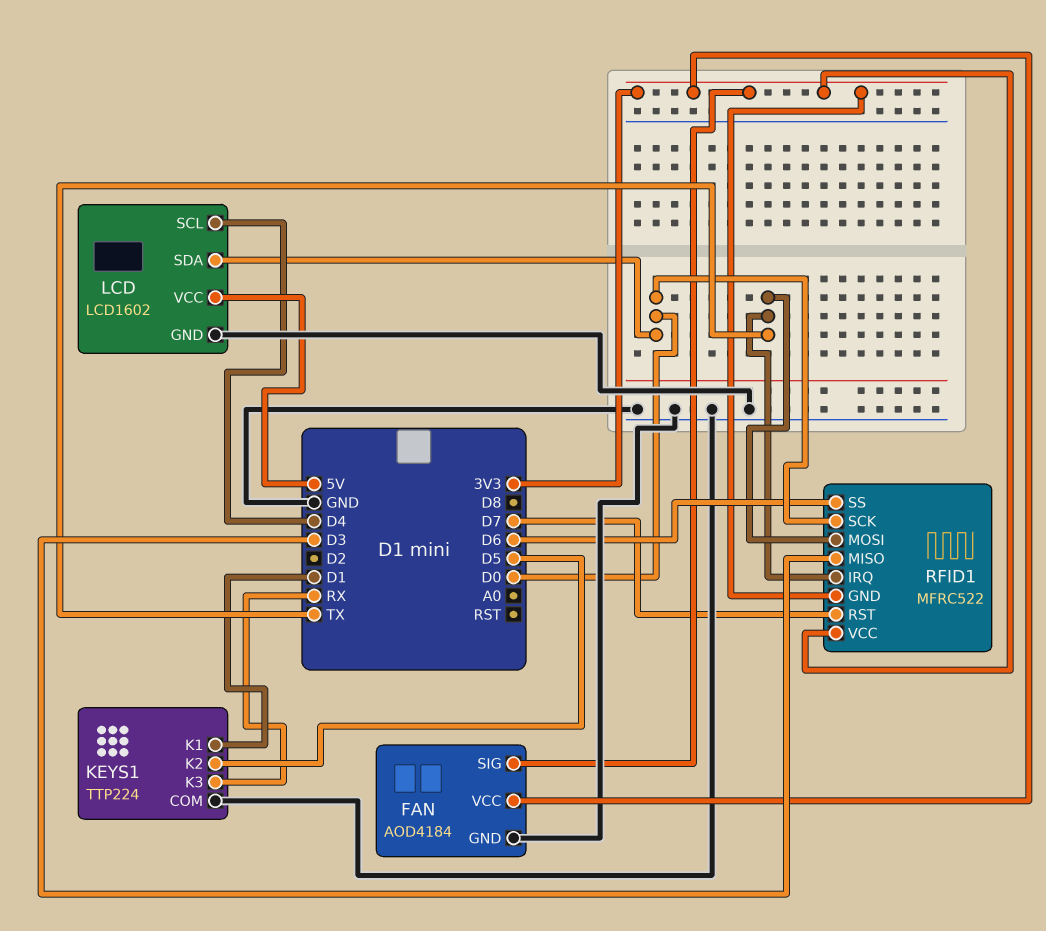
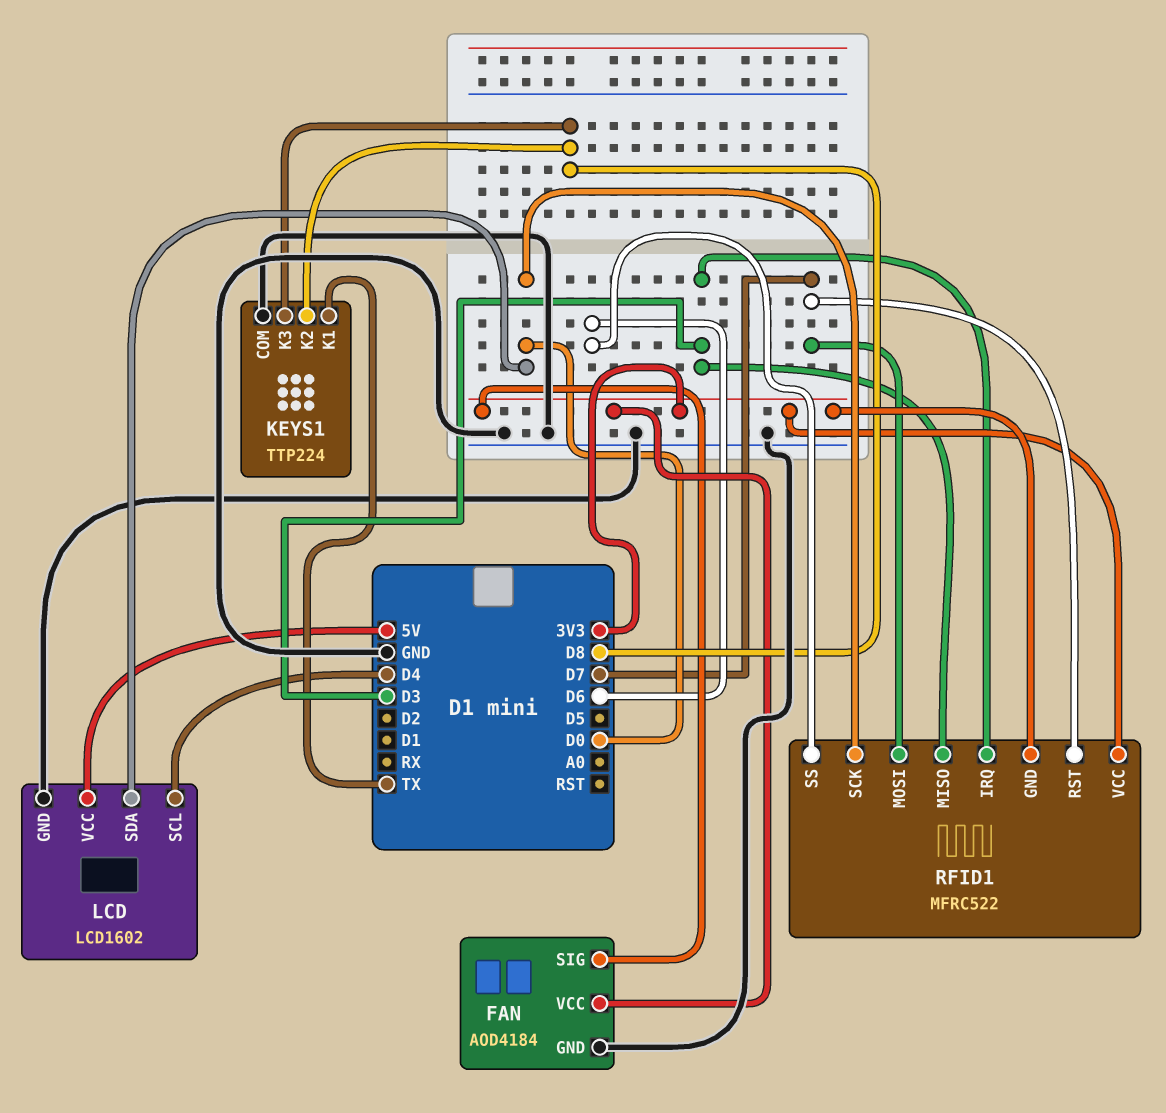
KEYS1 pin K1: D1 -> TX
KEYS1 pin K2: D5 -> D8
KEYS1 pin K3: RX -> D8
RFID1 pin IRQ: TX -> D3
RFID1 pin MOSI: TX -> D7

